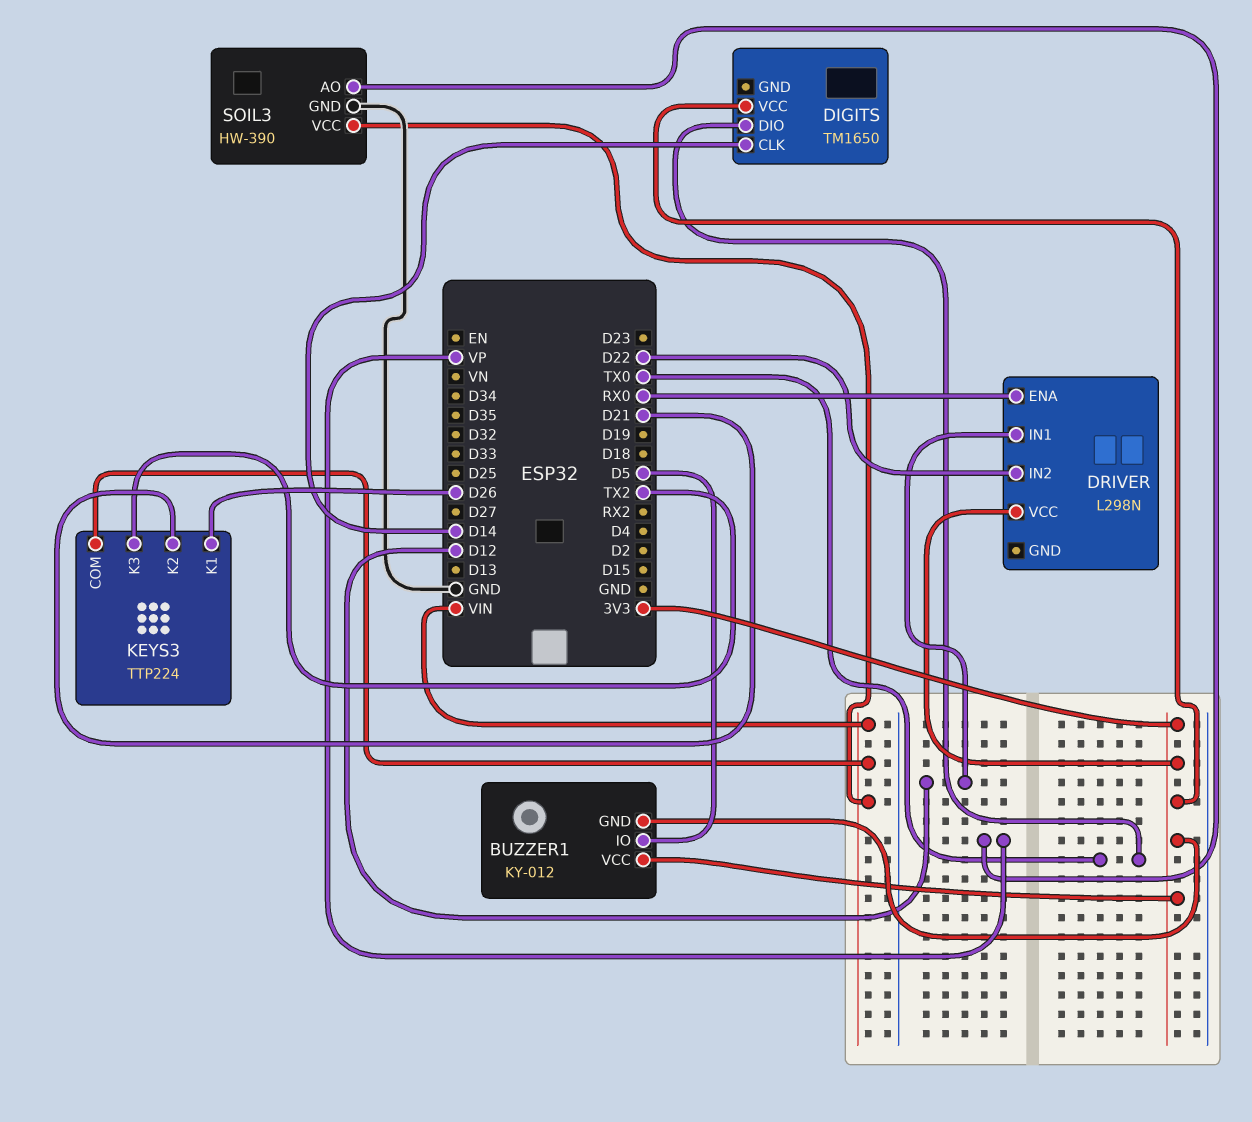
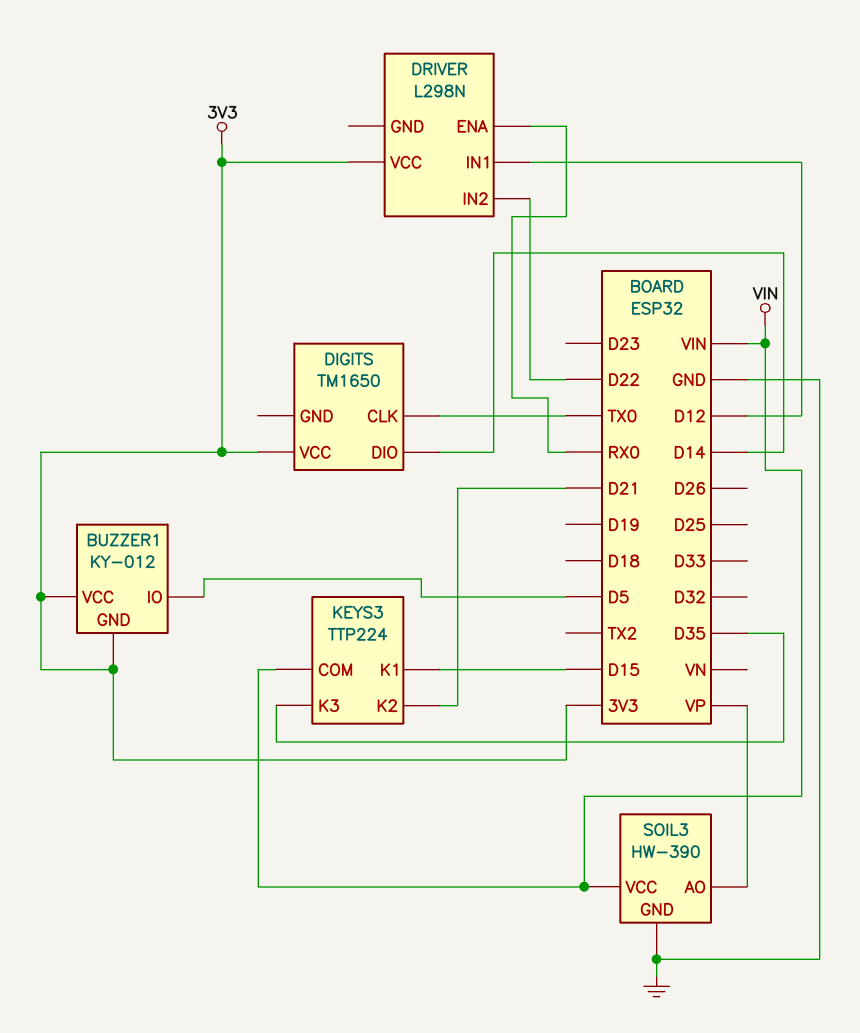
DIGITS pin CLK: D14 -> TX0
DIGITS pin DIO: TX0 -> D14
KEYS3 pin K1: D26 -> D15
KEYS3 pin K3: TX2 -> D35

